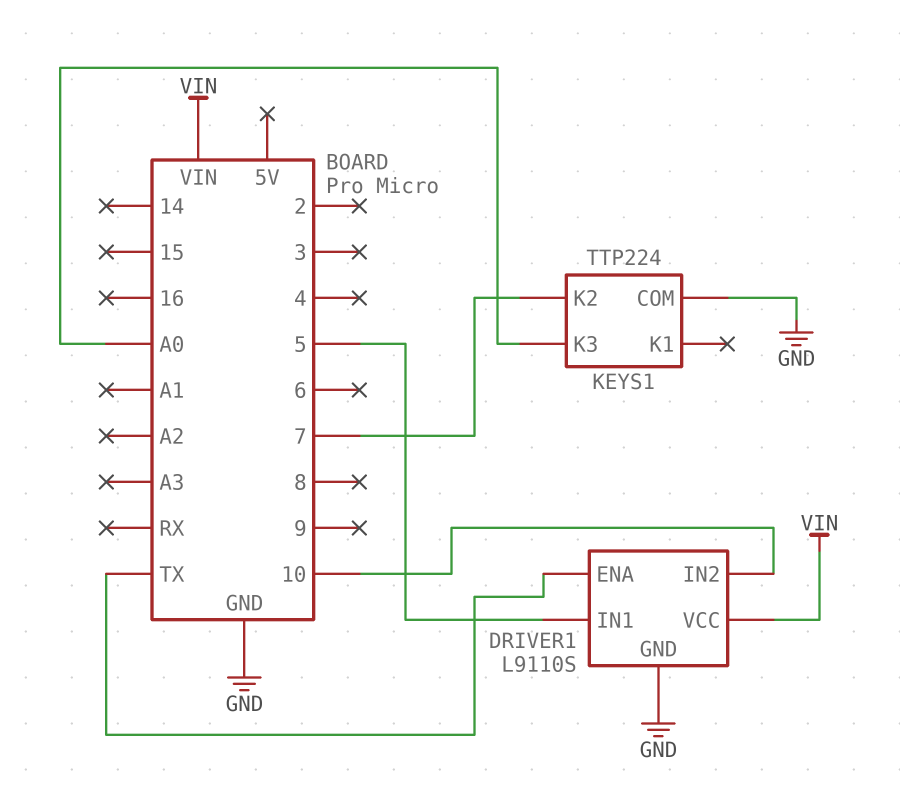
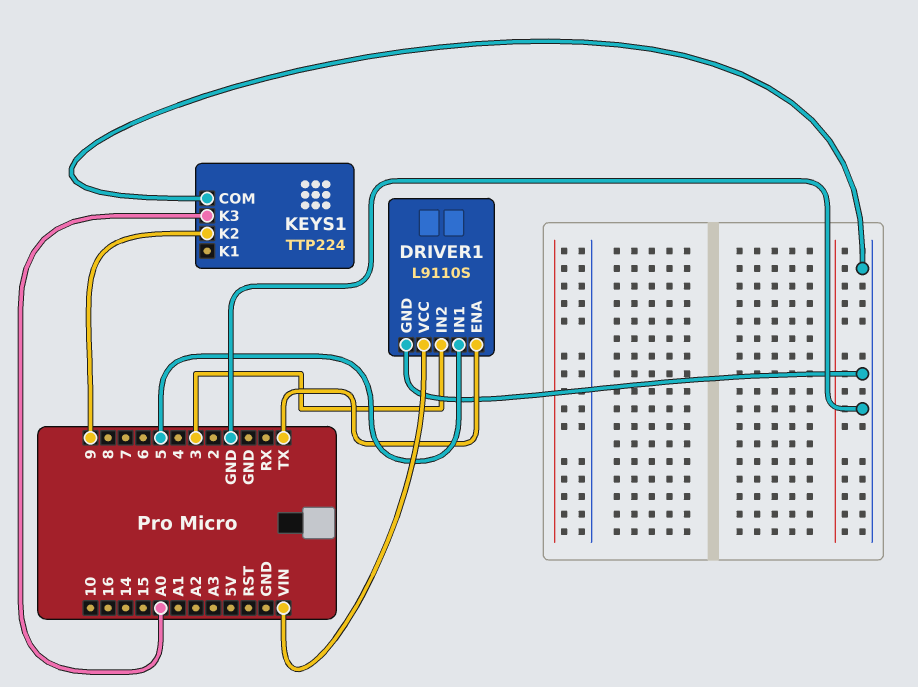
DRIVER1 pin IN2: 10 -> 3
KEYS1 pin K2: 7 -> 9

